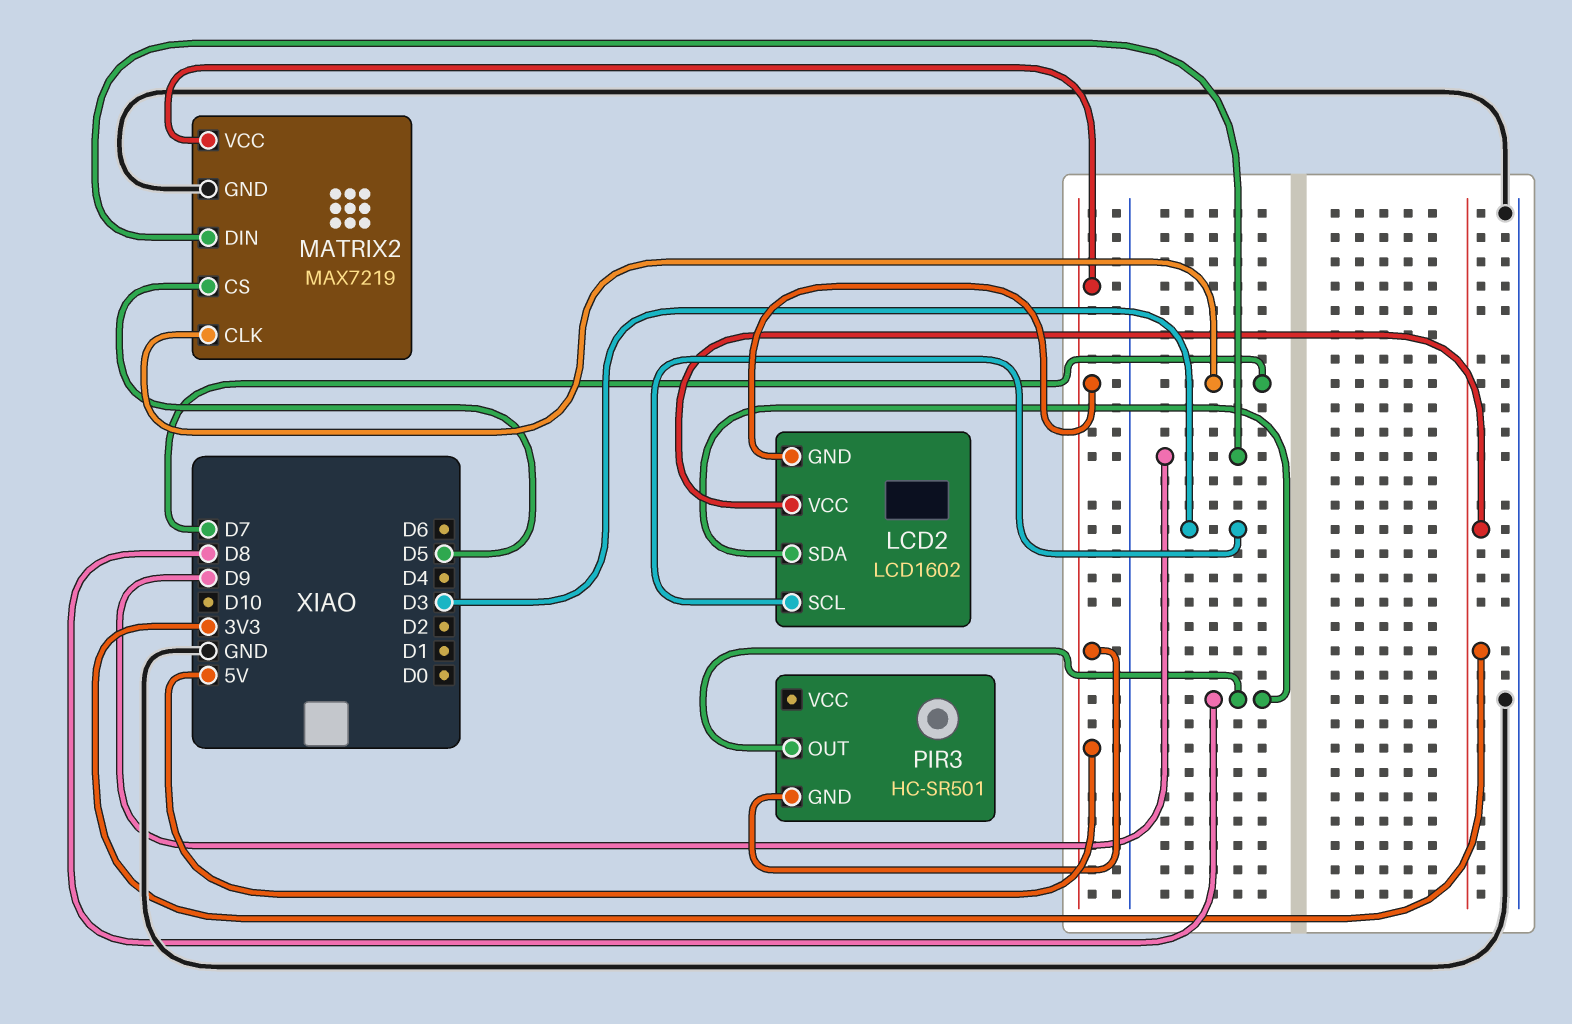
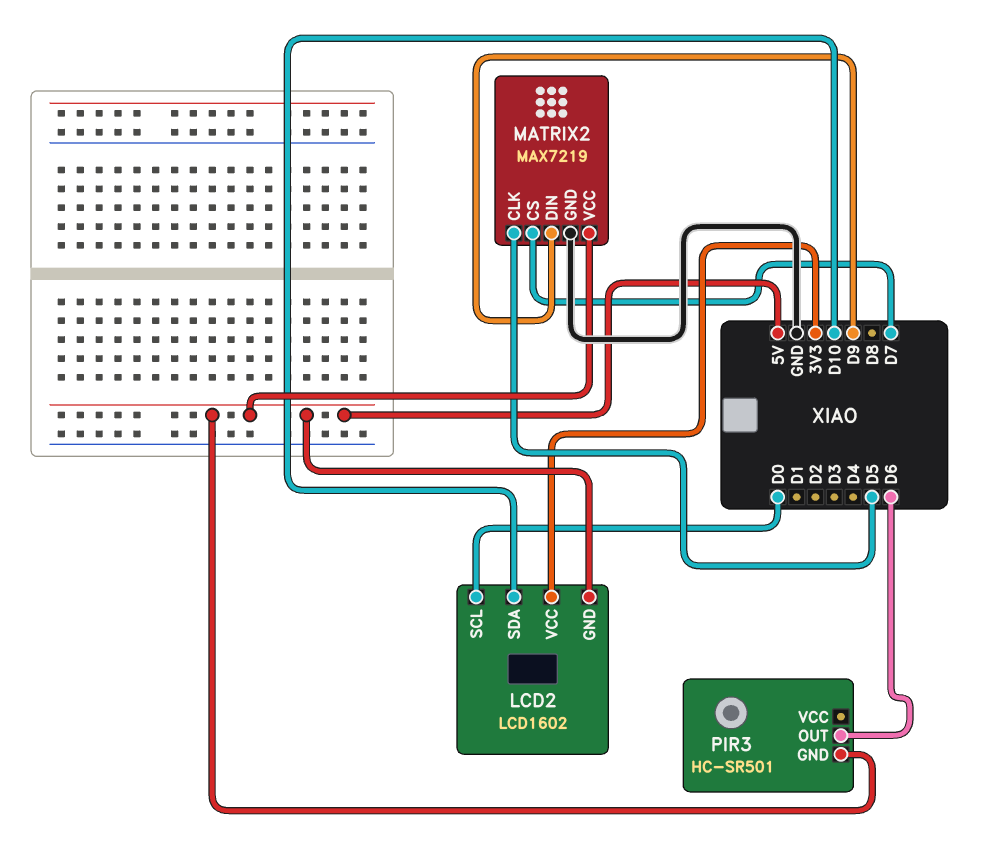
LCD2 pin SCL: D3 -> D0
LCD2 pin SDA: D8 -> D10
MATRIX2 pin CLK: D7 -> D5
MATRIX2 pin CS: D5 -> D7
PIR3 pin OUT: D8 -> D6

